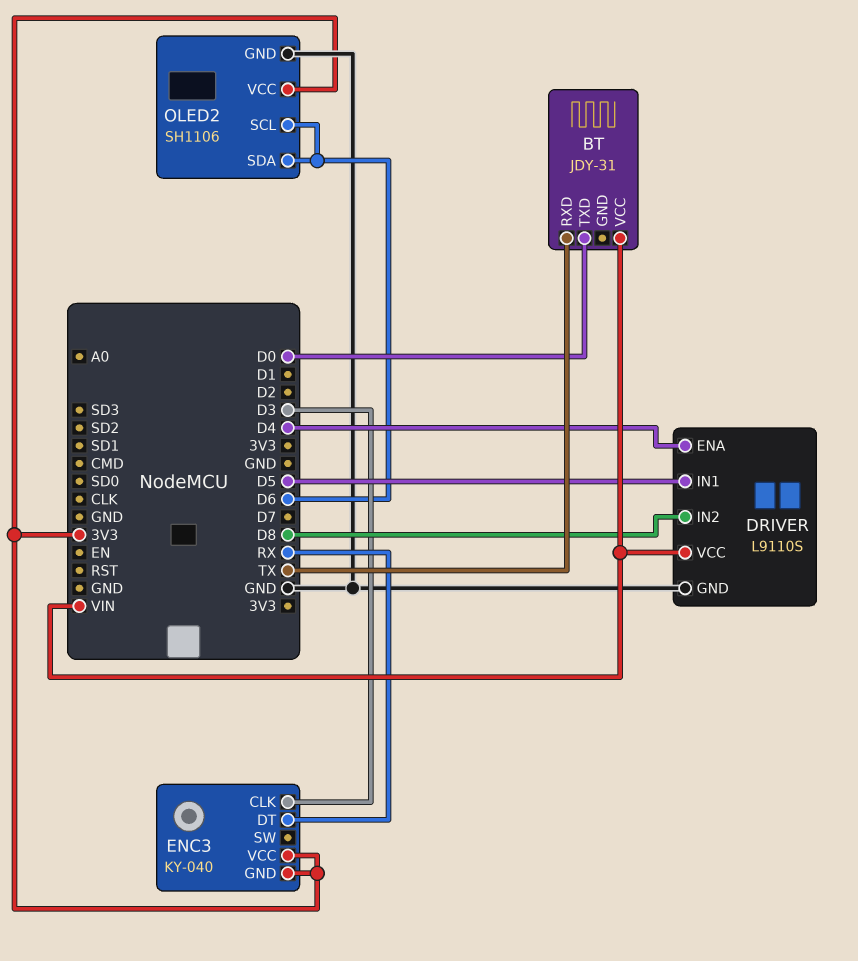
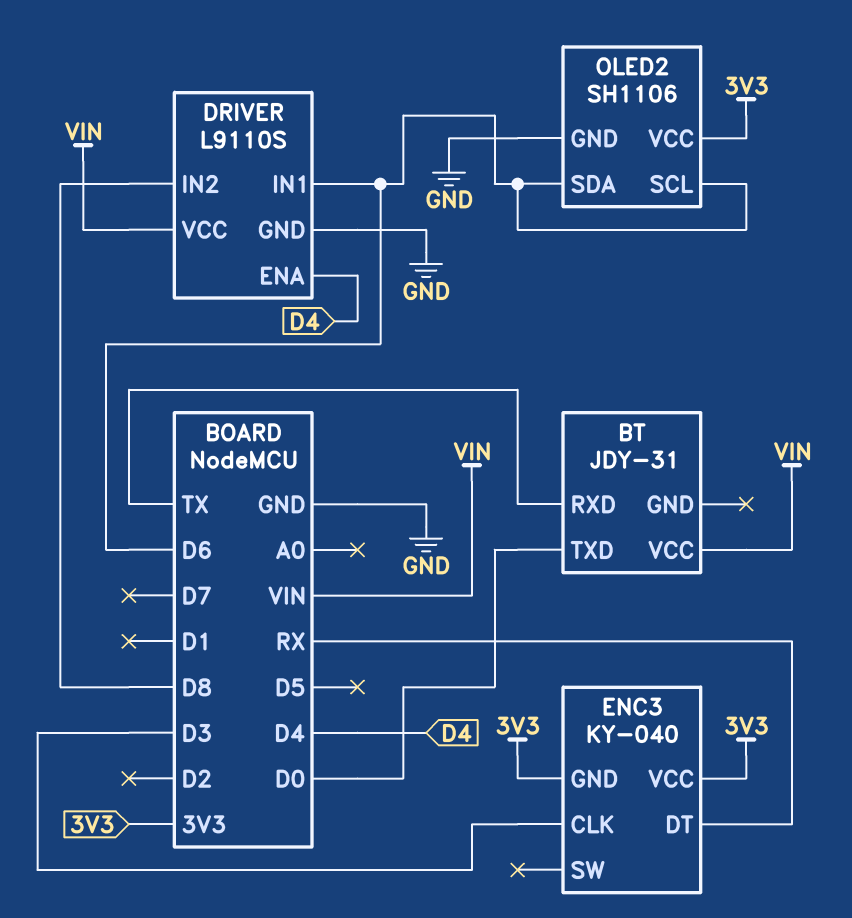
DRIVER pin IN1: D5 -> D6

